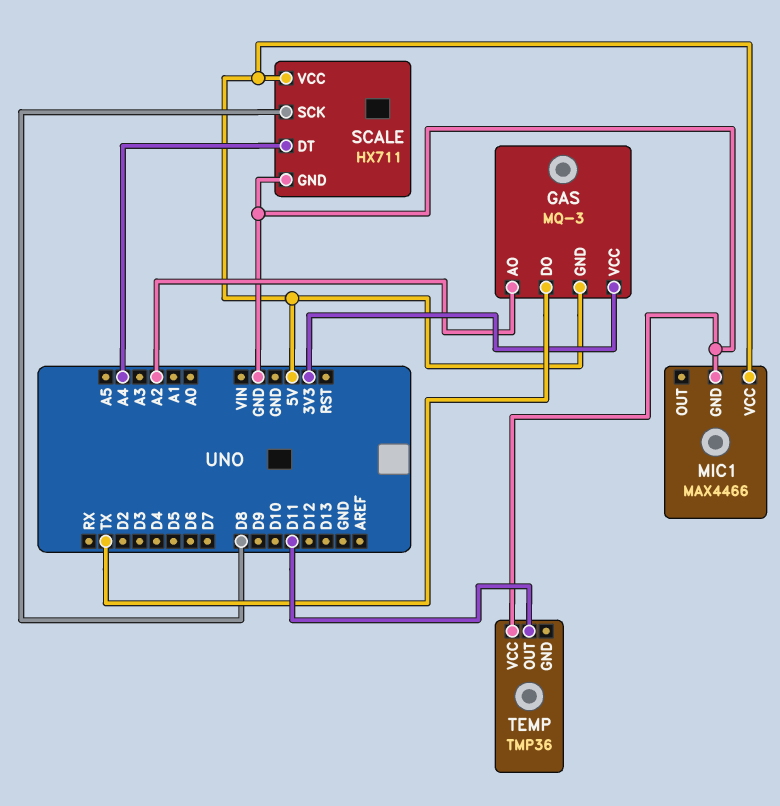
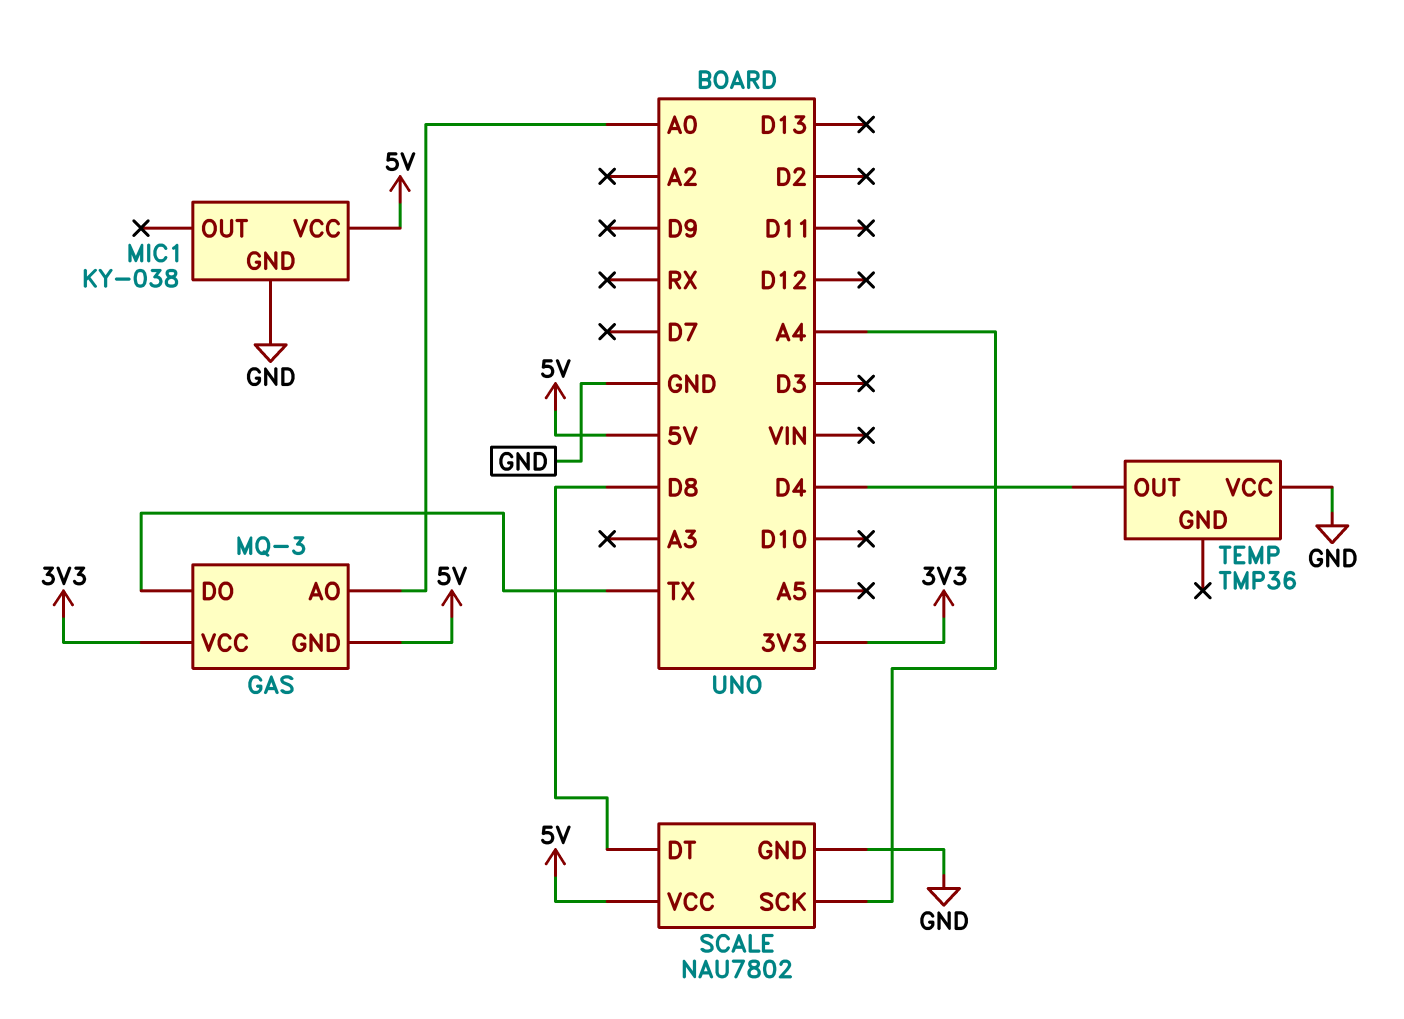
GAS pin AO: A2 -> A0
MIC1: MAX4466 -> KY-038
SCALE: HX711 -> NAU7802
SCALE pin DT: A4 -> D8
SCALE pin SCK: D8 -> A4
TEMP pin OUT: D11 -> D4

